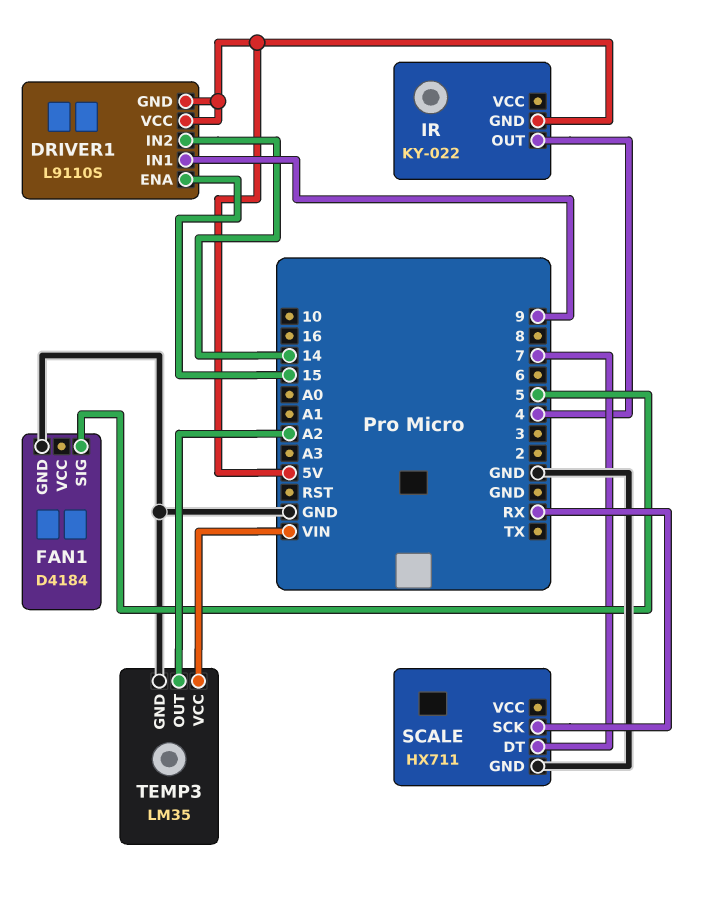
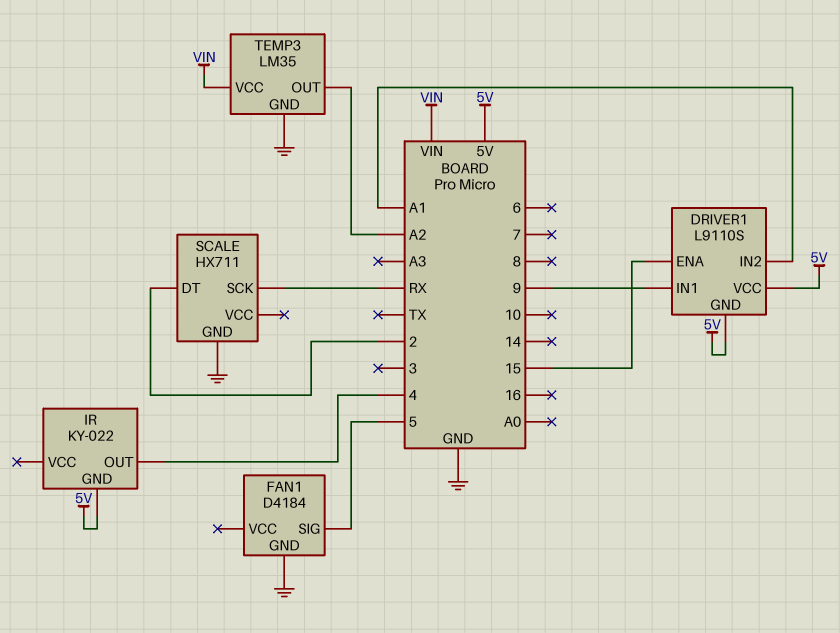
DRIVER1 pin IN2: 14 -> A1
SCALE pin DT: 7 -> 2

